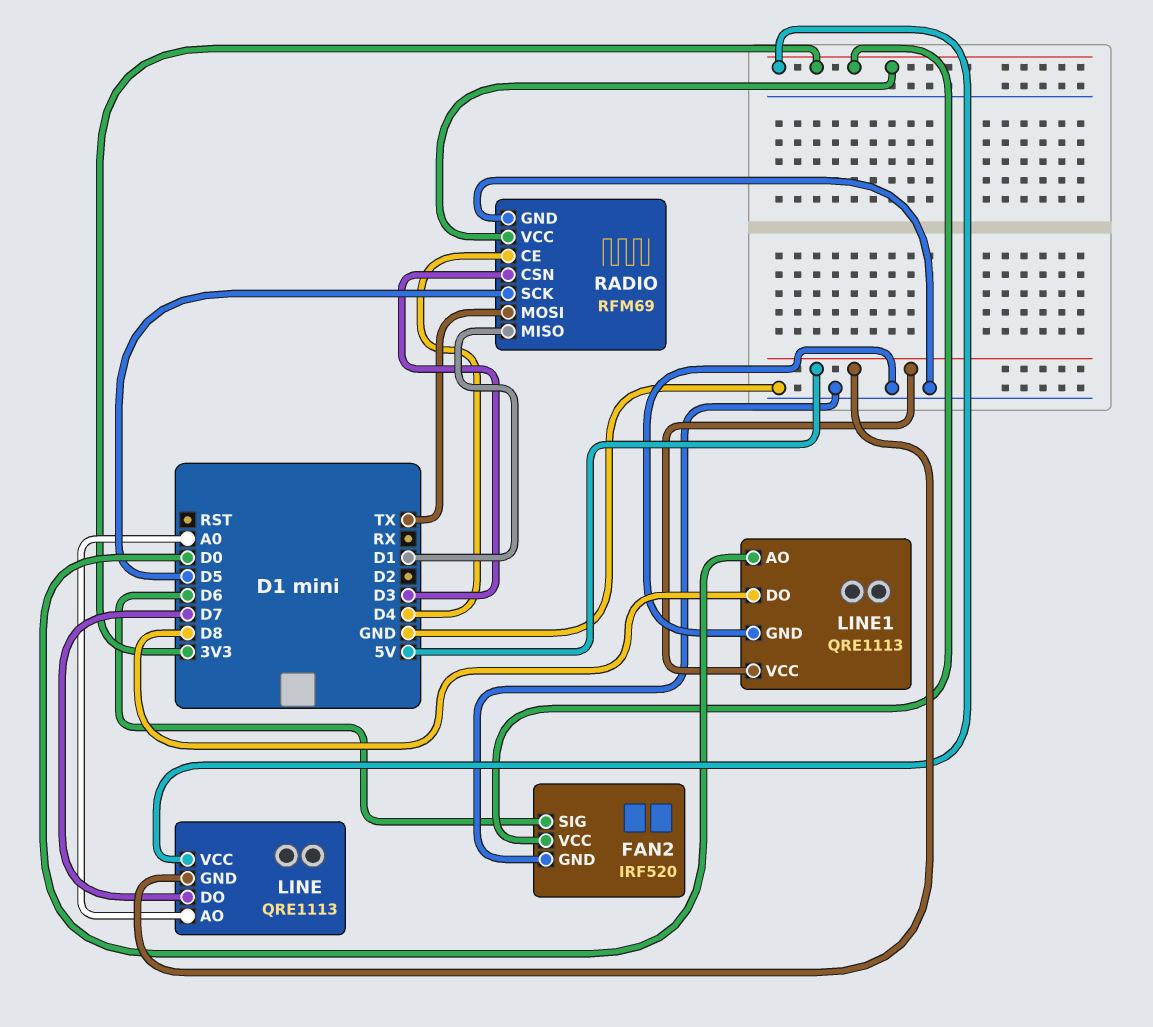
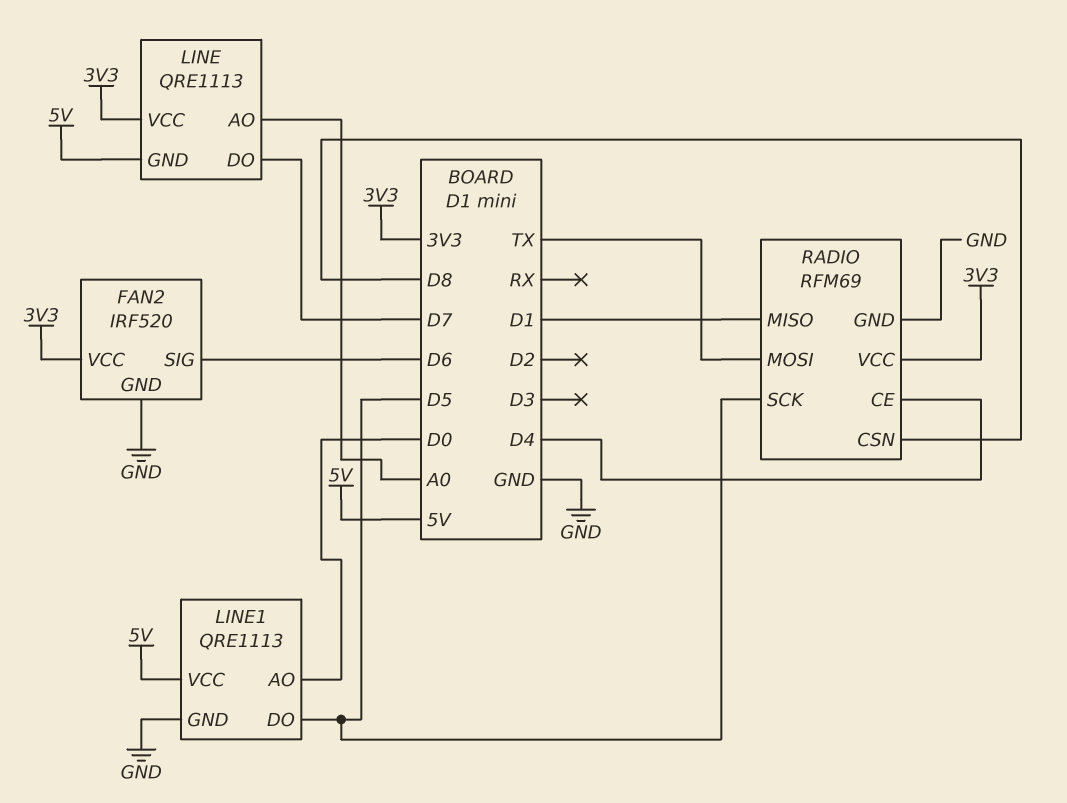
LINE1 pin DO: D8 -> D5
RADIO pin CSN: D3 -> D8

